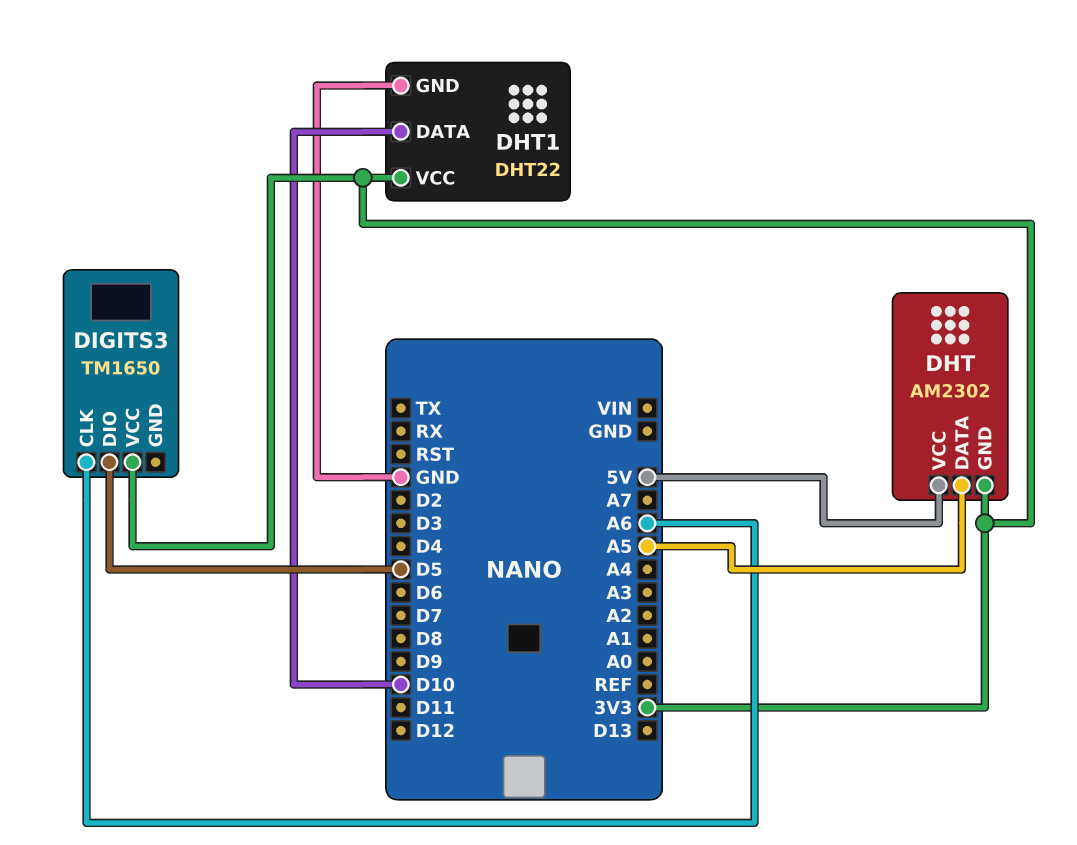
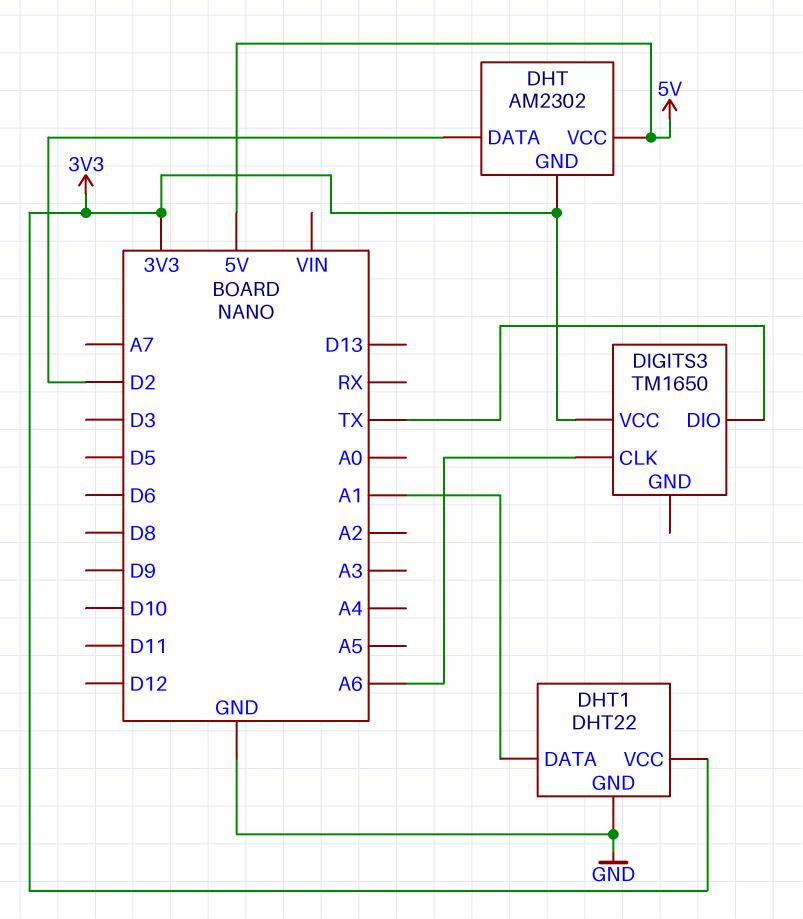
DHT pin DATA: A5 -> D2
DHT1 pin DATA: D10 -> A1
DIGITS3 pin DIO: D5 -> TX

